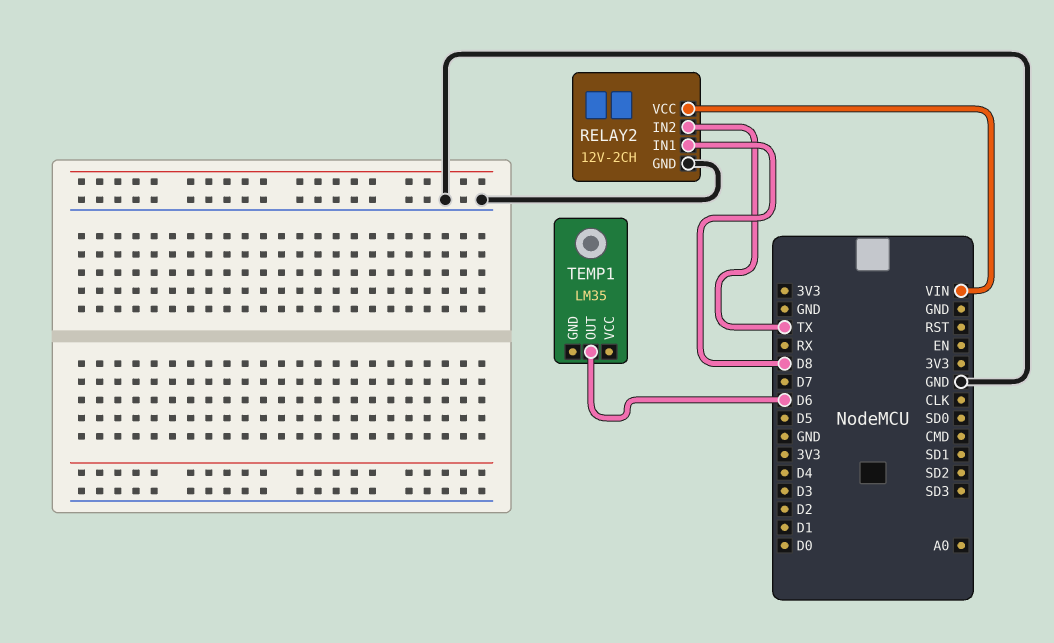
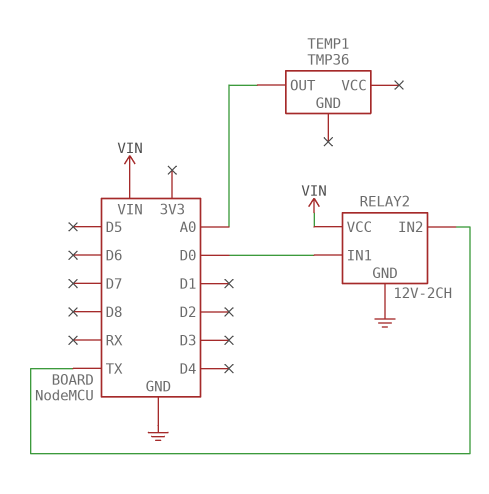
RELAY2 pin IN1: D8 -> D0
TEMP1: LM35 -> TMP36
TEMP1 pin OUT: D6 -> A0

